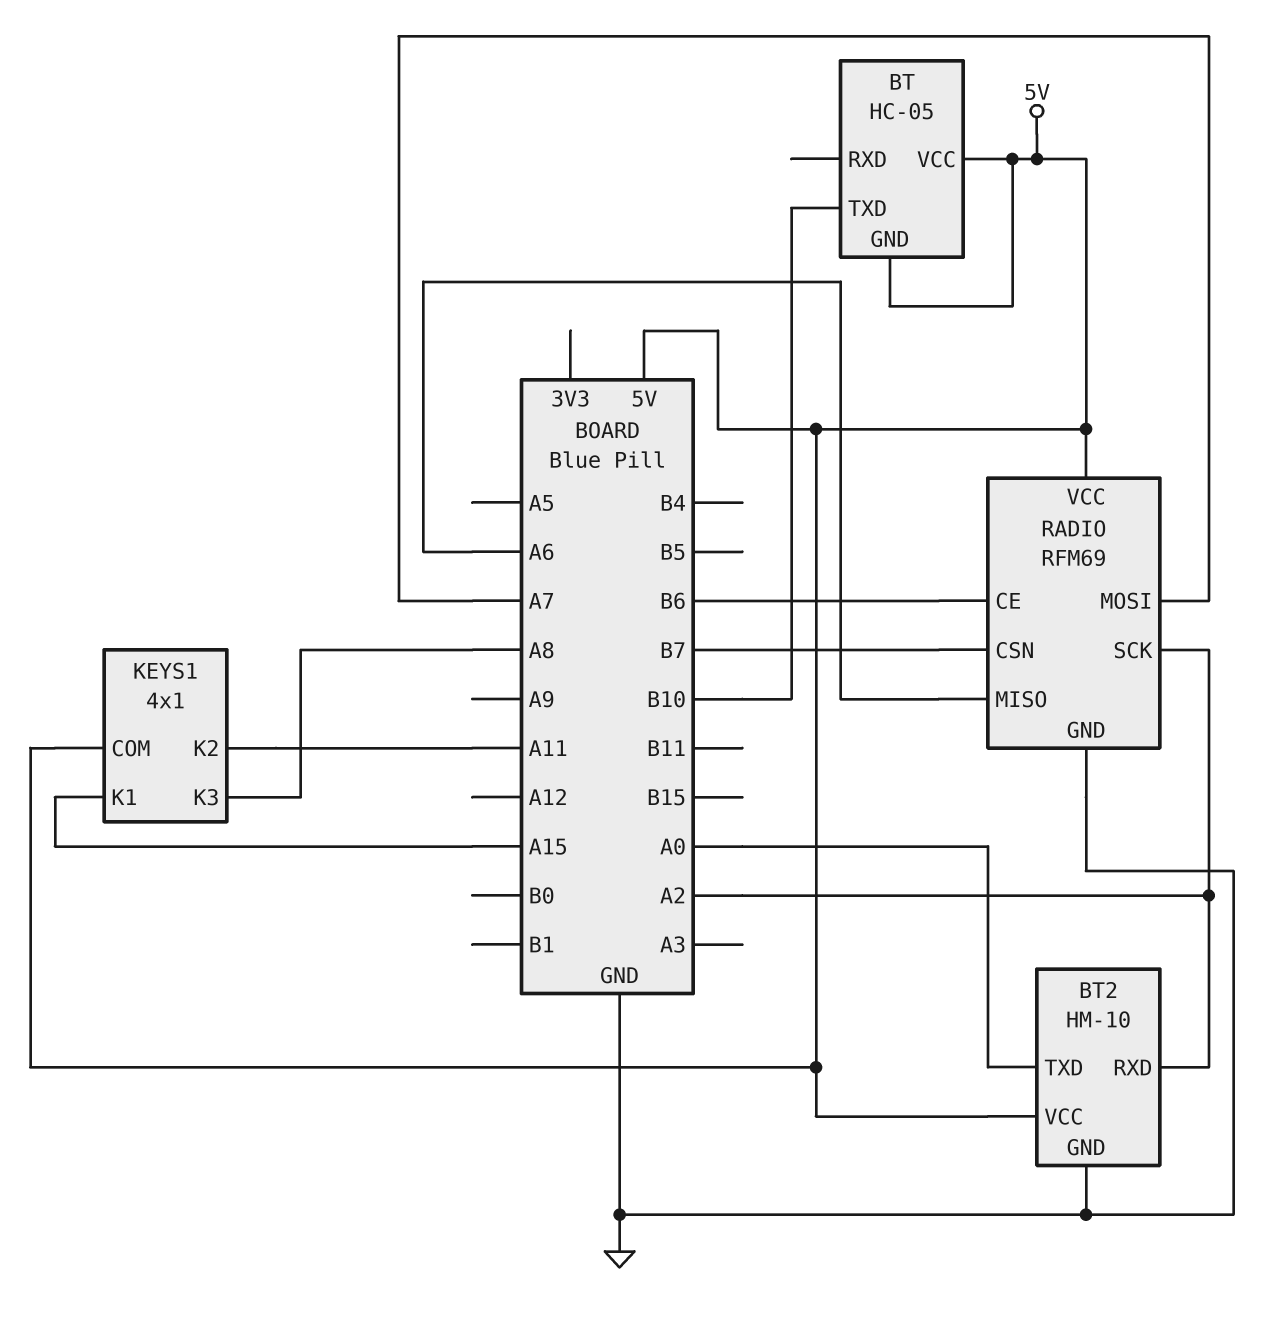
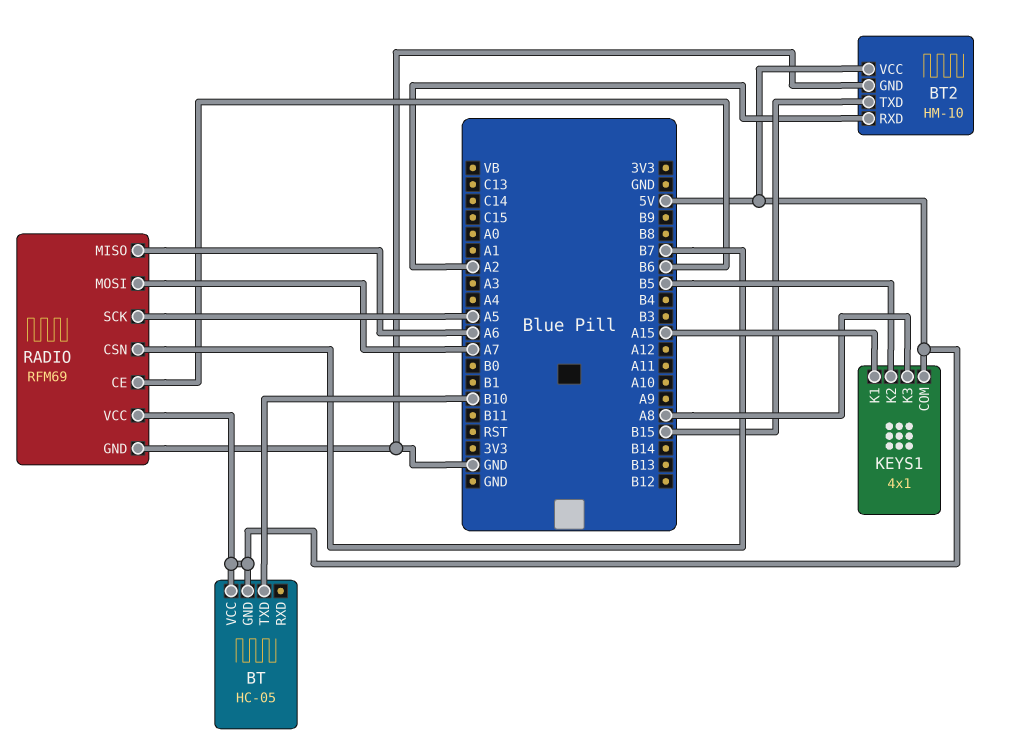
BT2 pin TXD: A0 -> B15
KEYS1 pin K2: A11 -> B5
RADIO pin SCK: A2 -> A5

